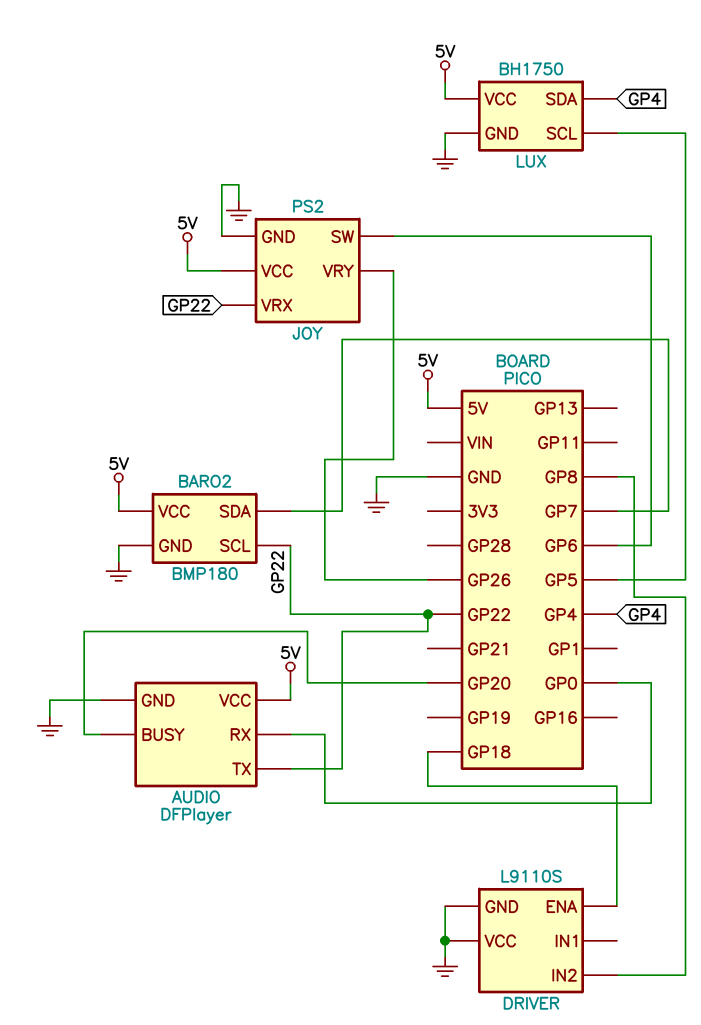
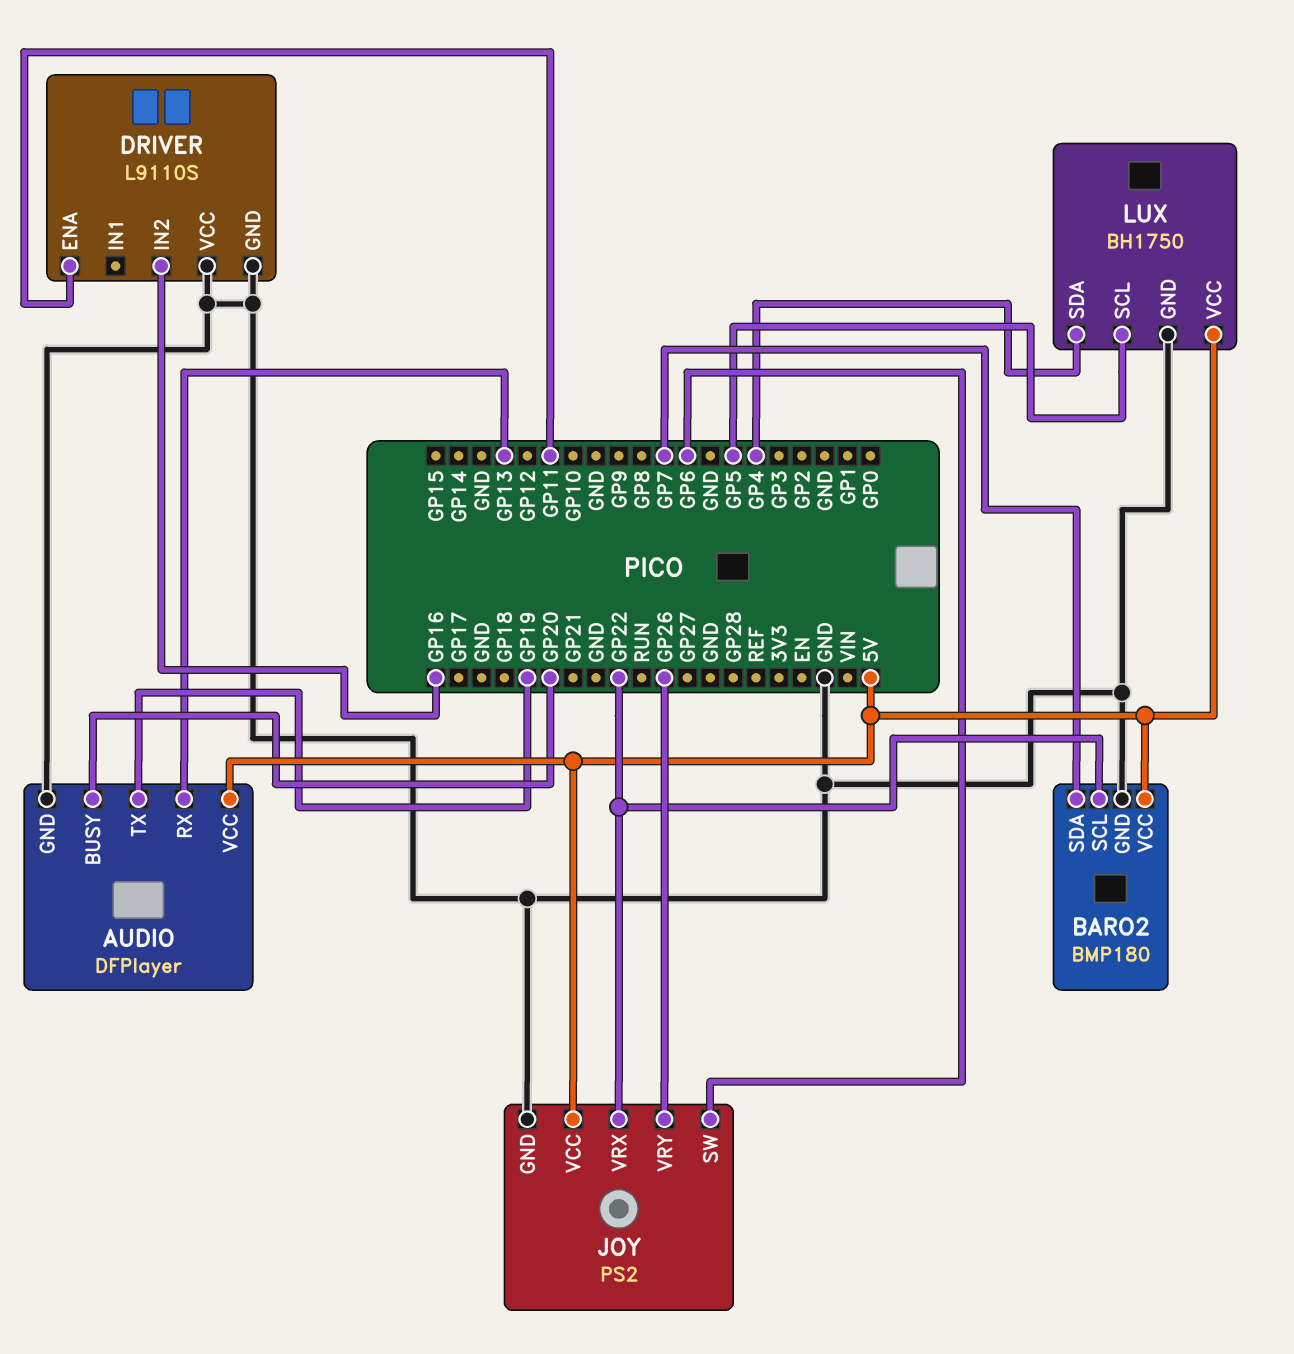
AUDIO pin RX: GP0 -> GP13
AUDIO pin TX: GP22 -> GP19
DRIVER pin ENA: GP18 -> GP11
DRIVER pin IN2: GP8 -> GP16

